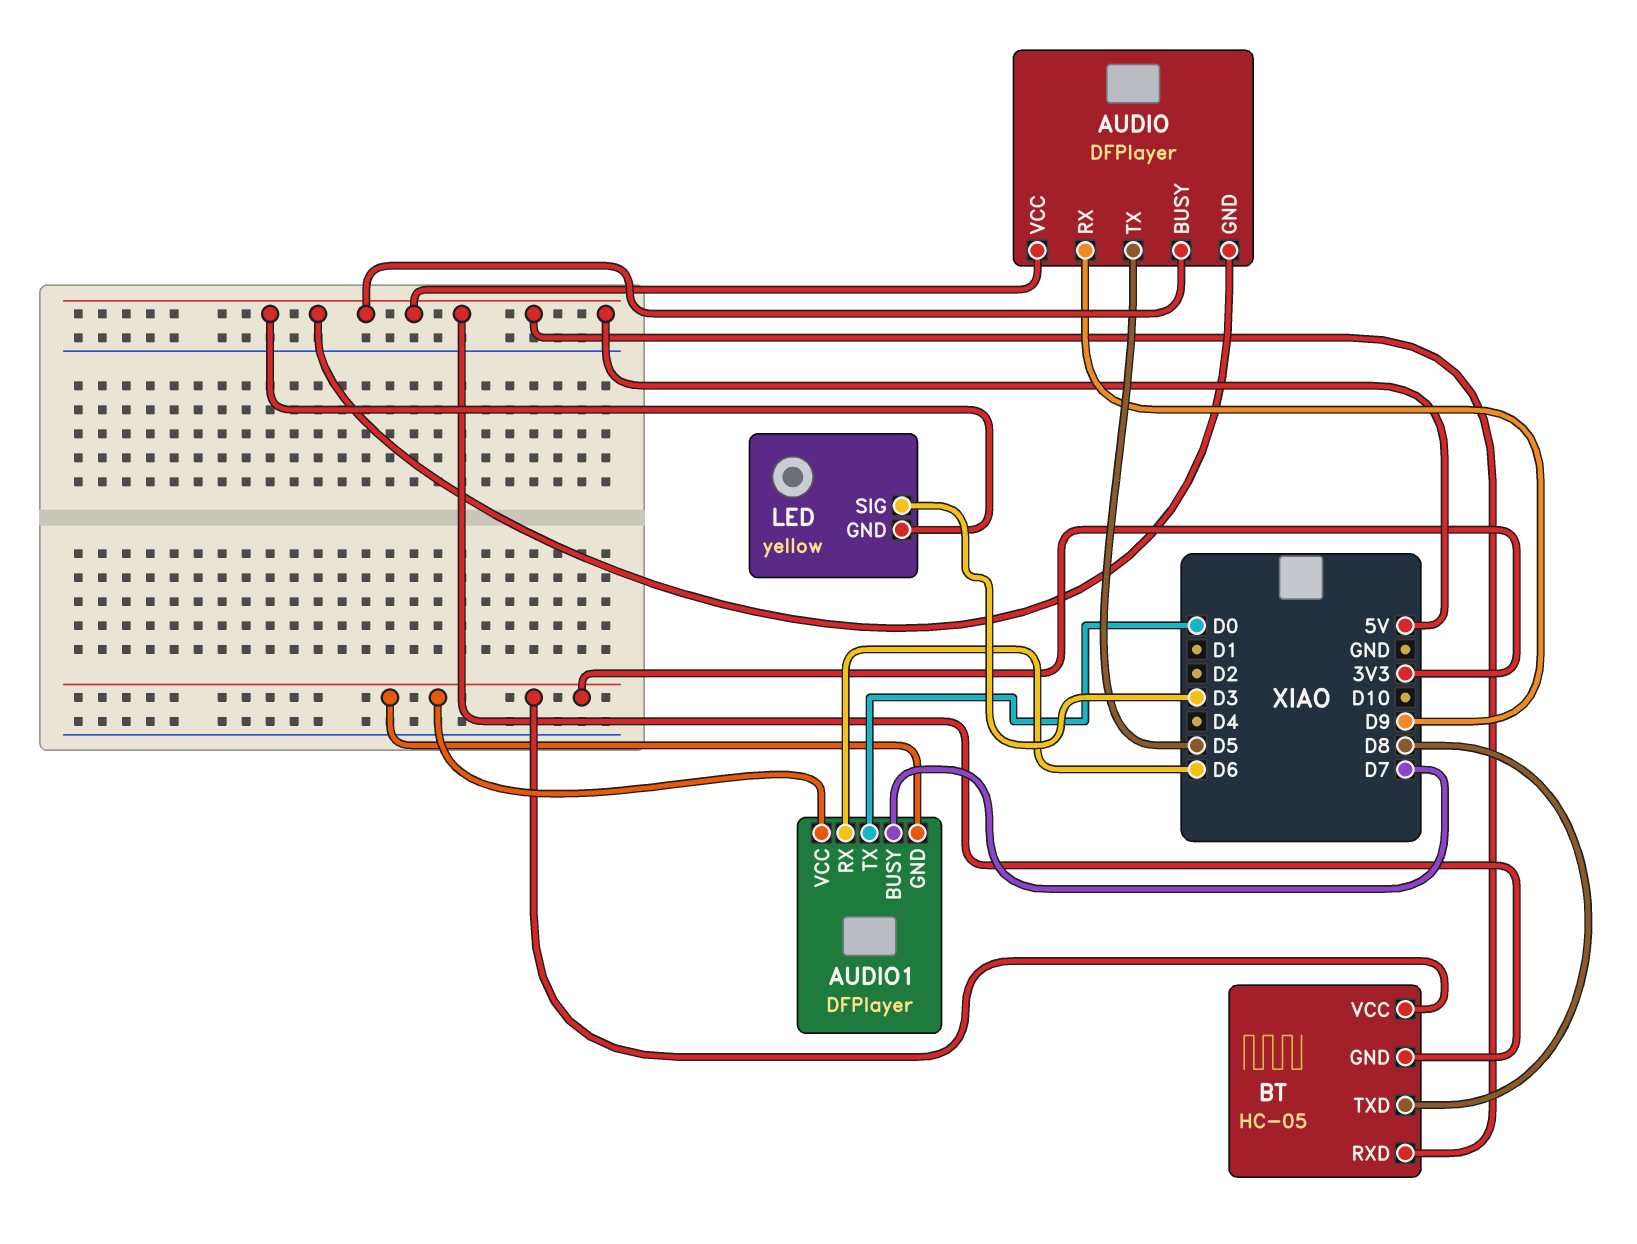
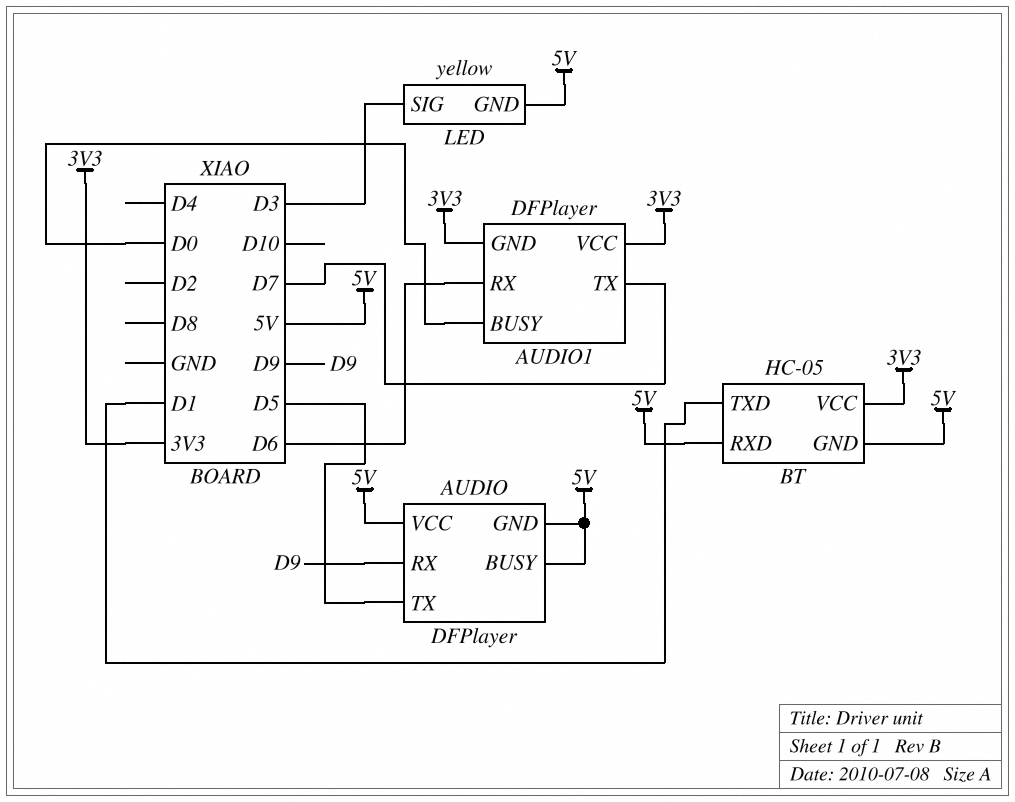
AUDIO1 pin BUSY: D7 -> D0
AUDIO1 pin TX: D0 -> D7
BT pin TXD: D8 -> D1

